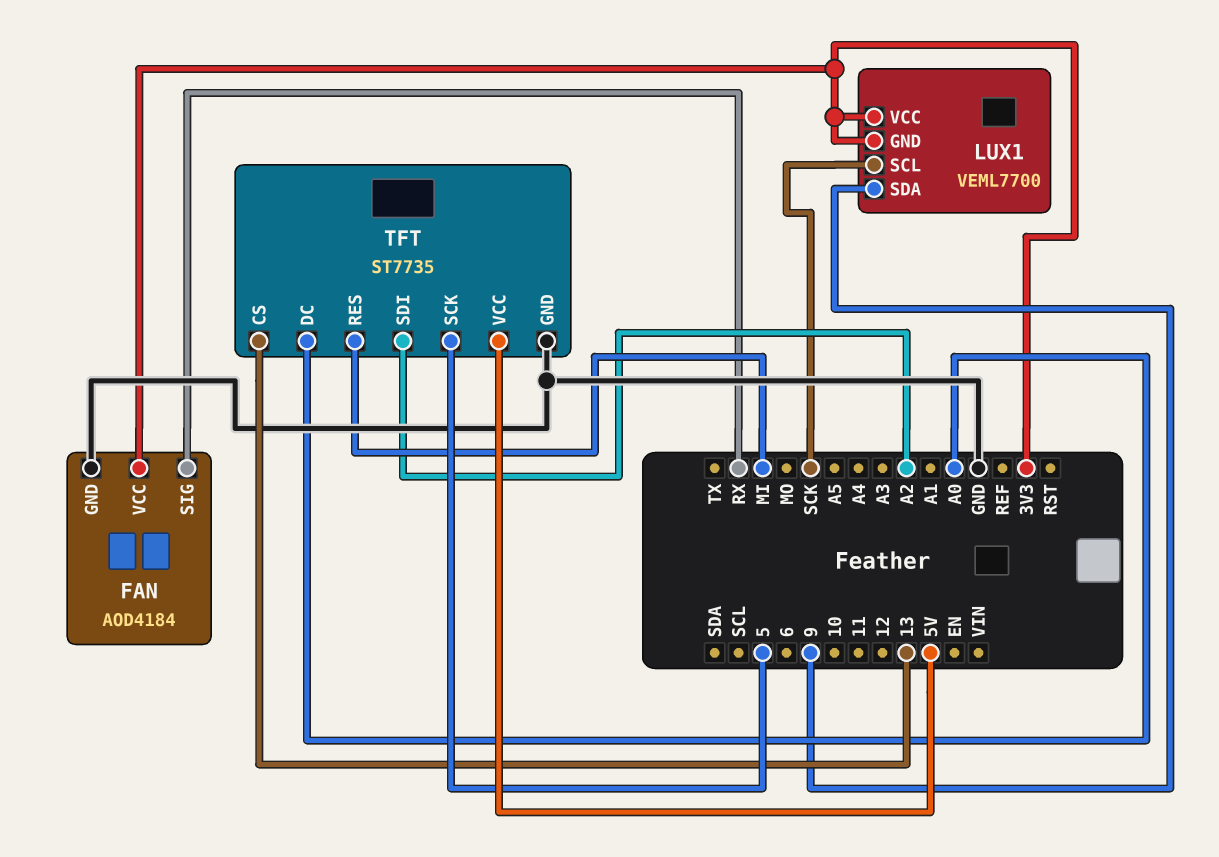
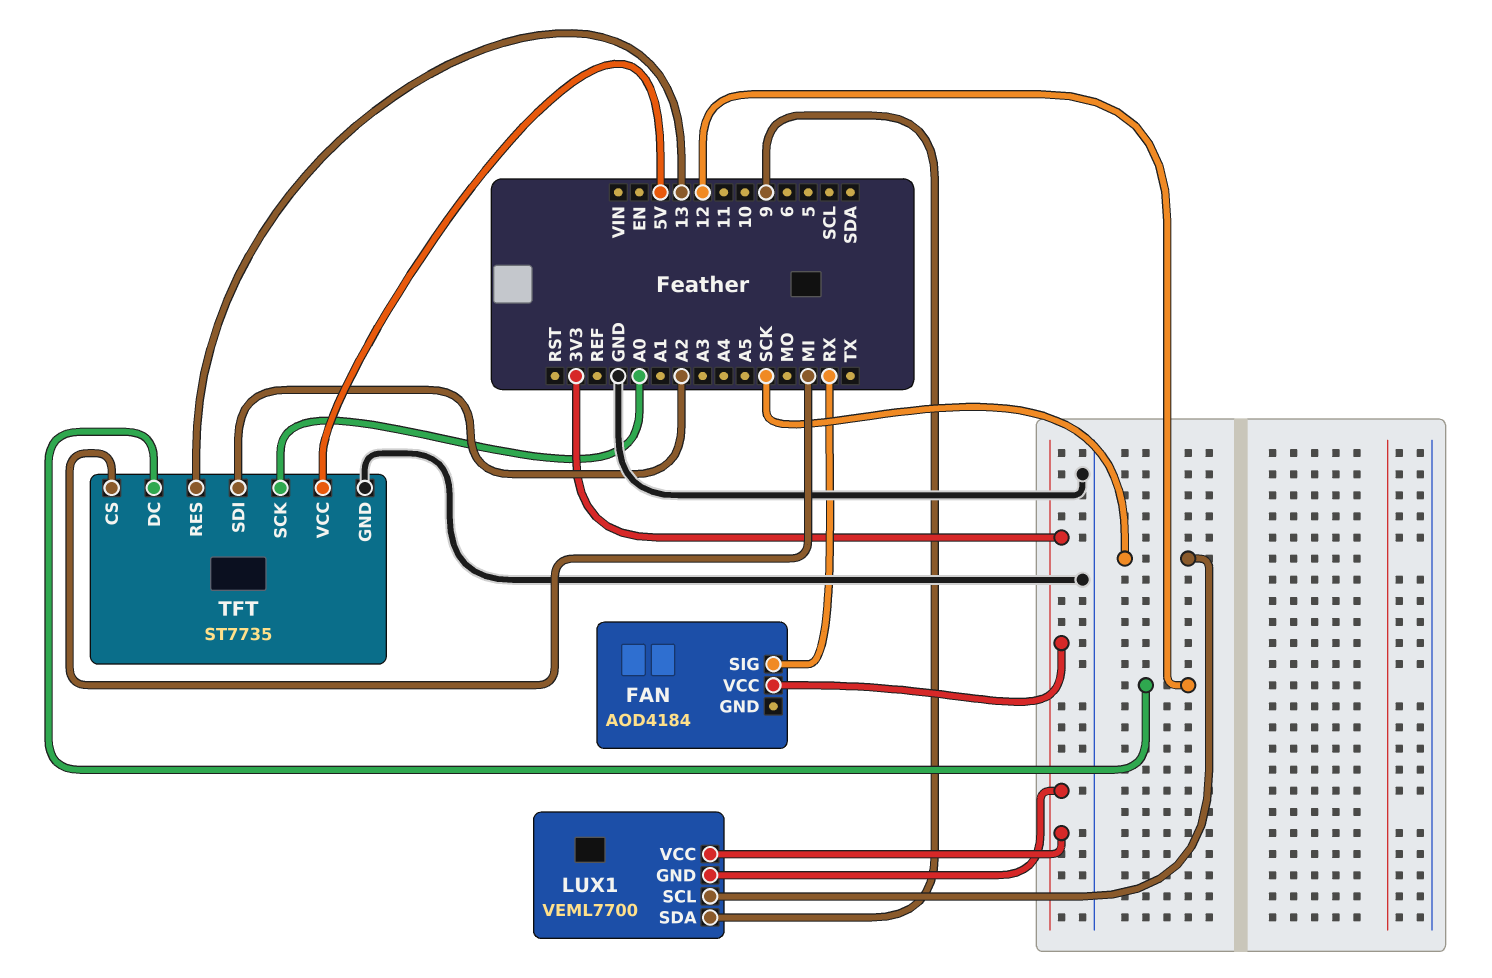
FAN pin GND: GND -> none
TFT pin CS: 13 -> MI
TFT pin DC: A0 -> 12
TFT pin RES: MI -> 13
TFT pin SCK: 5 -> A0

